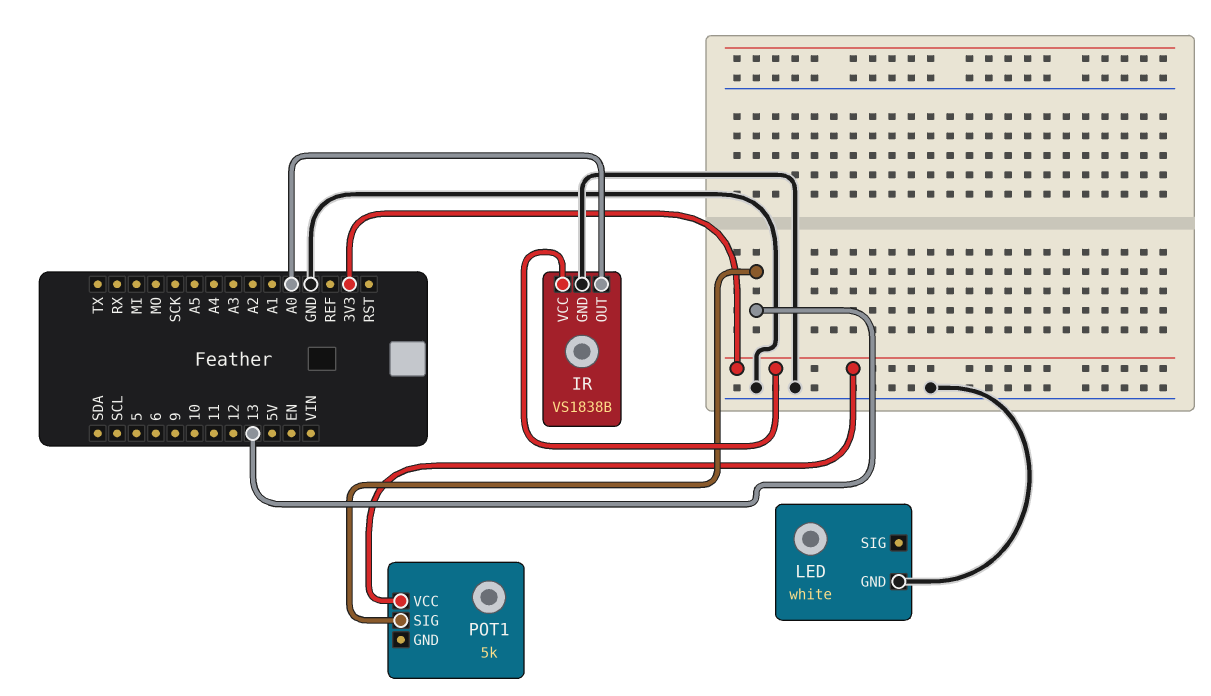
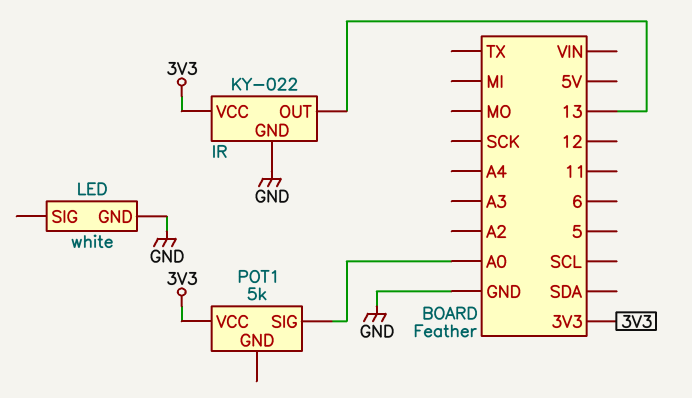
IR: VS1838B -> KY-022
IR pin OUT: A0 -> 13
POT1 pin SIG: 13 -> A0

